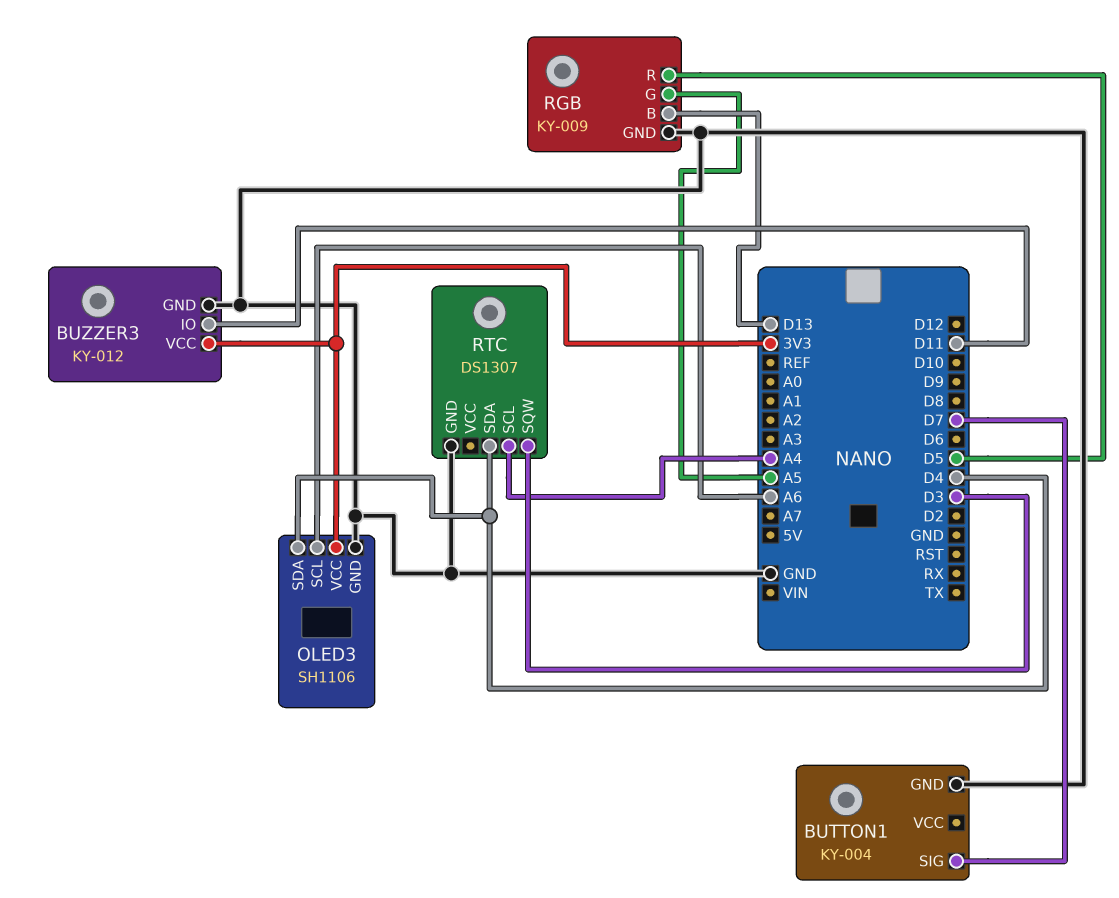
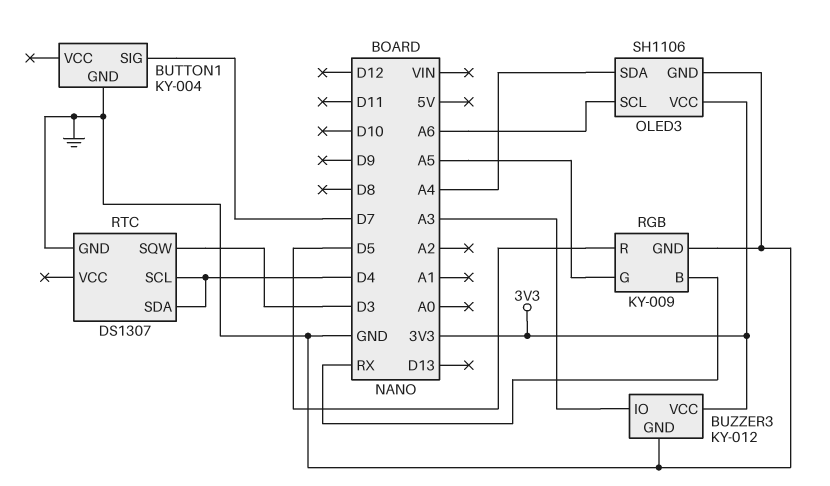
BUZZER3 pin IO: D11 -> A3
OLED3 pin SDA: D4 -> A4
RGB pin B: D13 -> RX
RTC pin SCL: A4 -> D4

